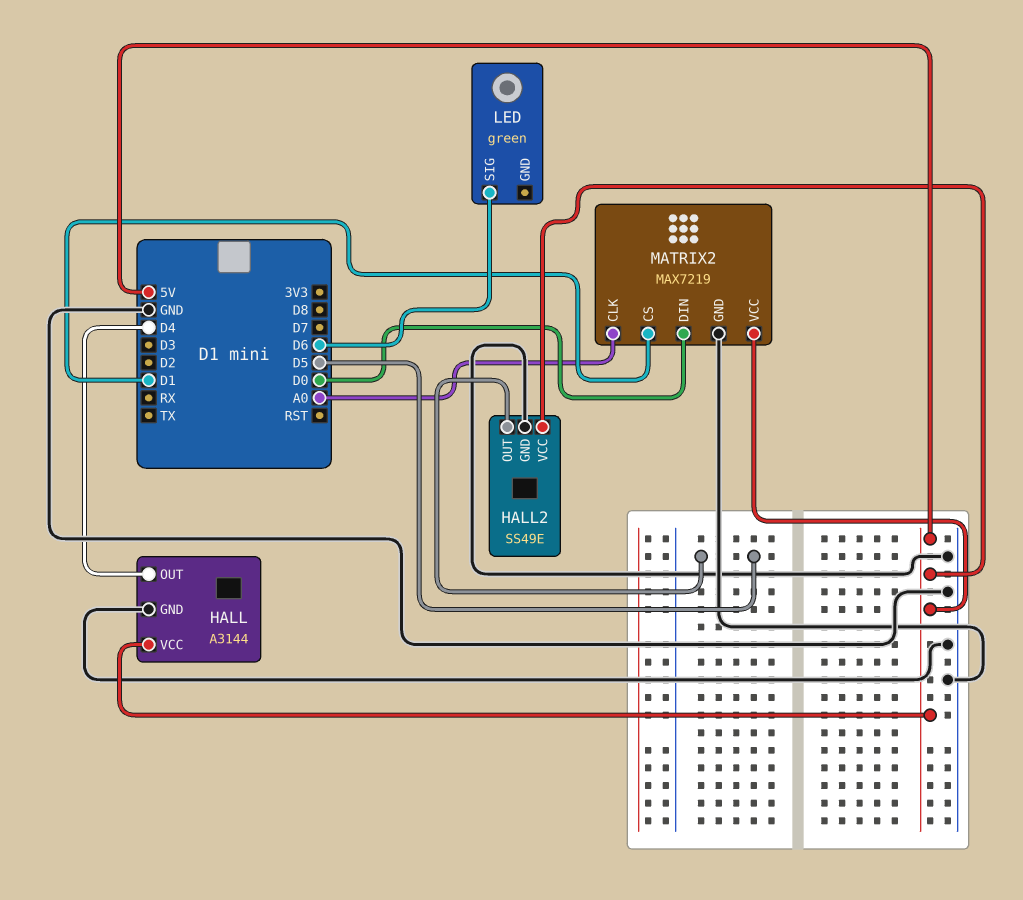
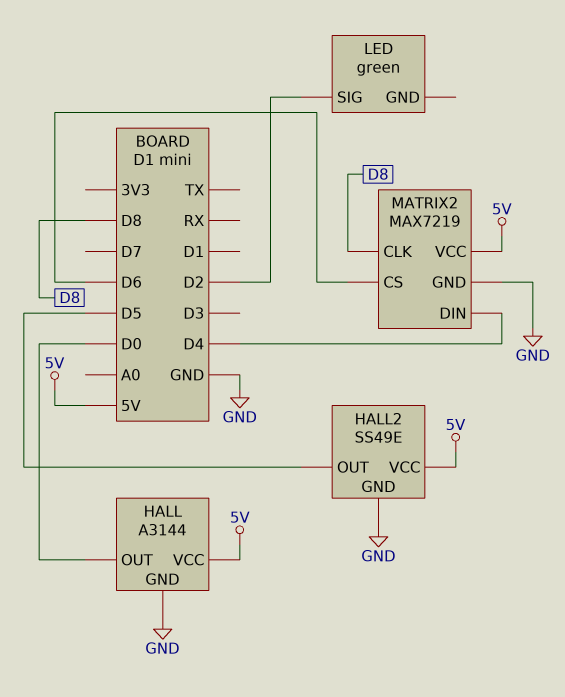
HALL pin OUT: D4 -> D0
LED pin SIG: D6 -> D2
MATRIX2 pin CLK: A0 -> D8
MATRIX2 pin CS: D1 -> D6
MATRIX2 pin DIN: D0 -> D4

